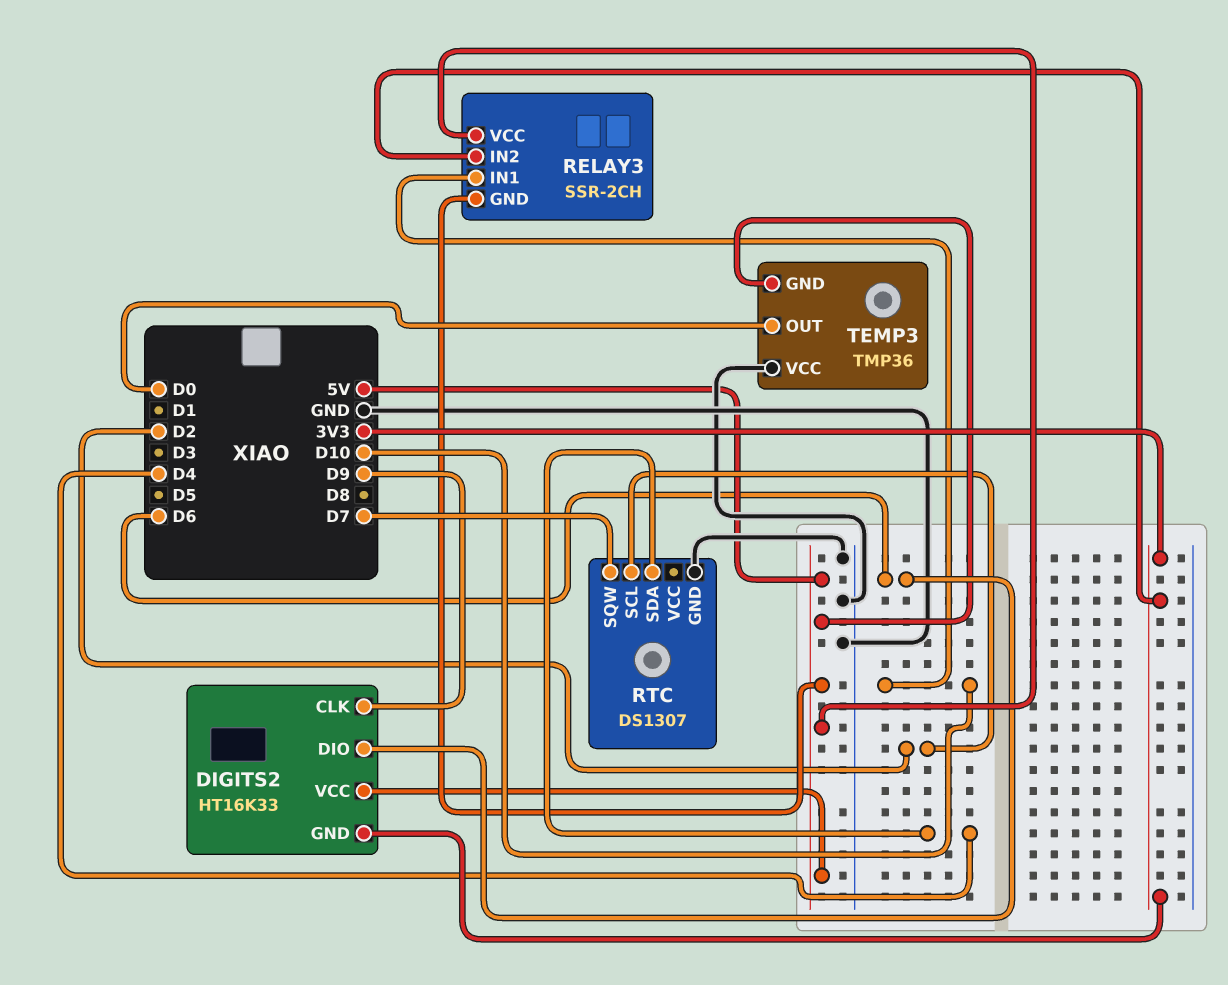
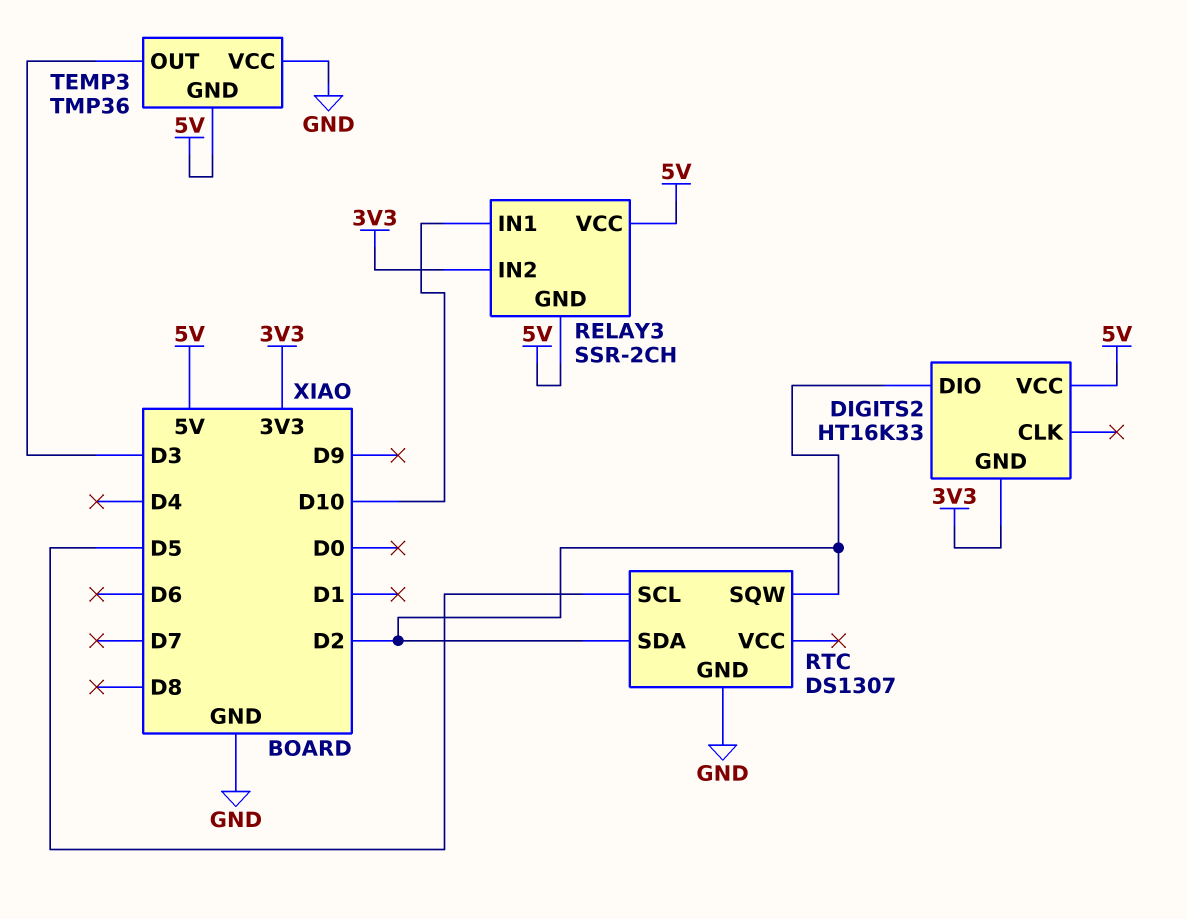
DIGITS2 pin CLK: D9 -> none
DIGITS2 pin DIO: D6 -> D2
RTC pin SCL: D2 -> D5
RTC pin SDA: D4 -> D2
RTC pin SQW: D7 -> D2
TEMP3 pin OUT: D0 -> D3

